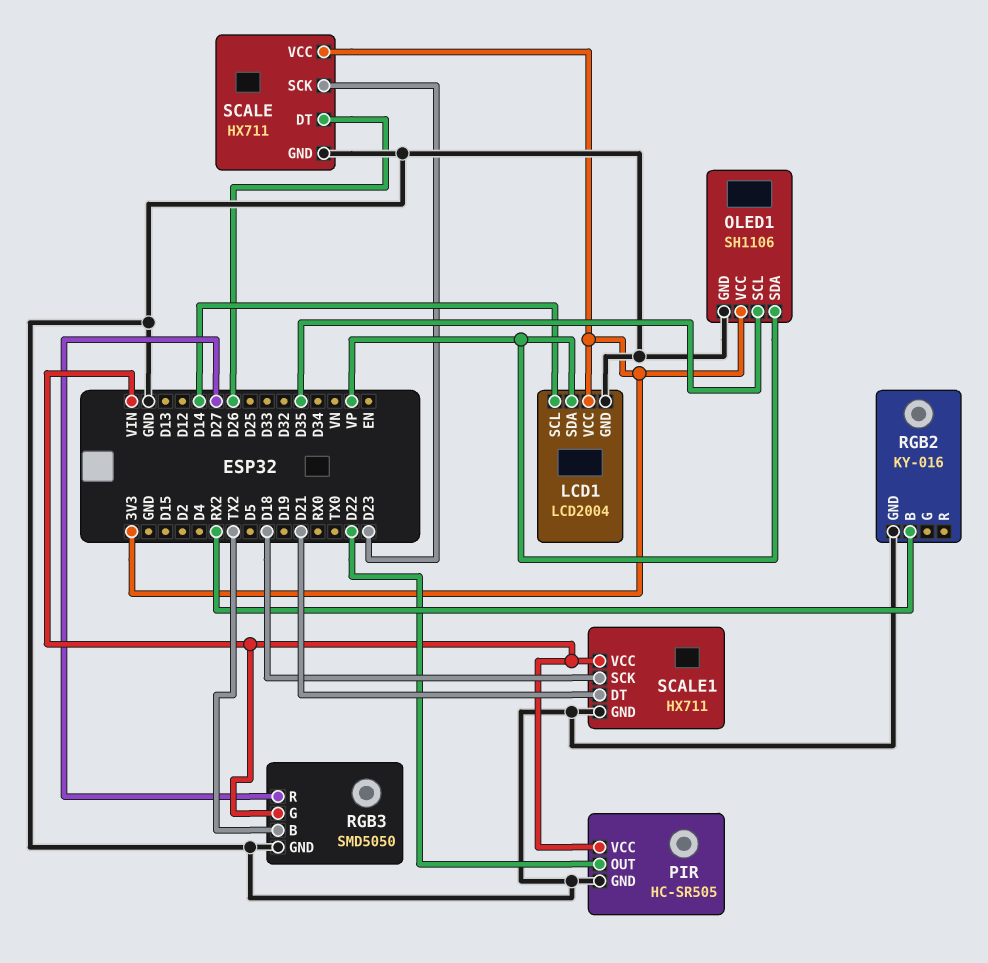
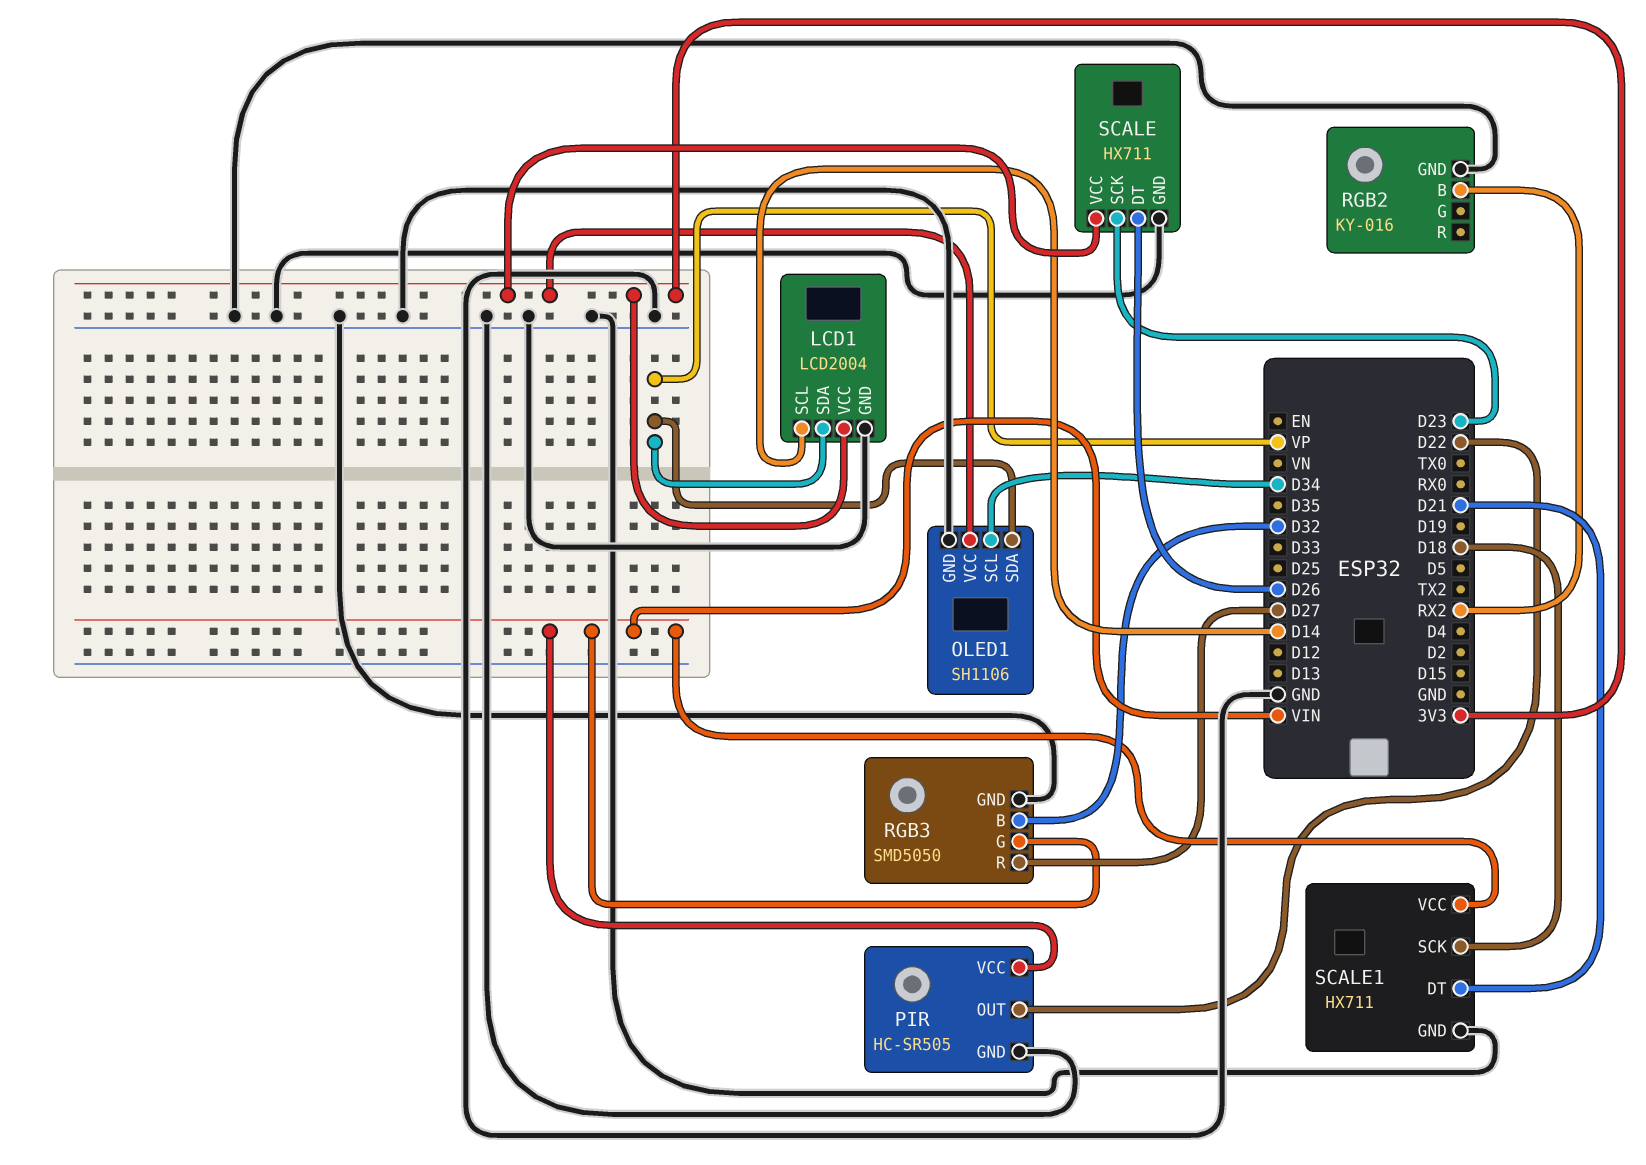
OLED1 pin SCL: D35 -> D34
RGB3 pin B: TX2 -> D32

